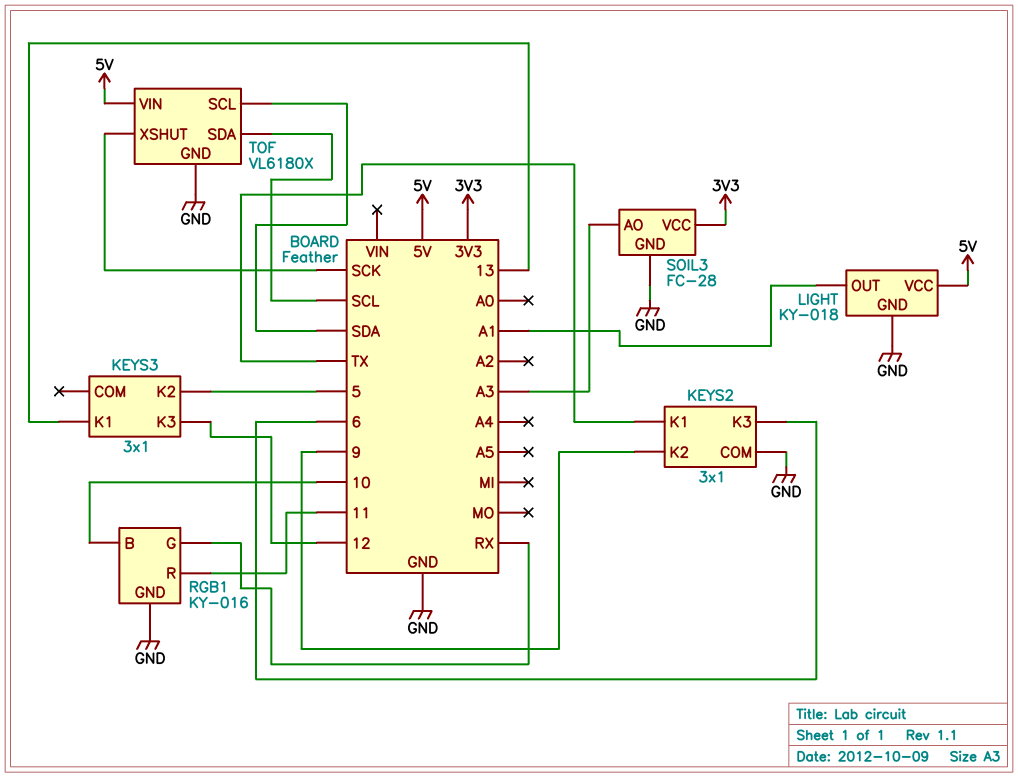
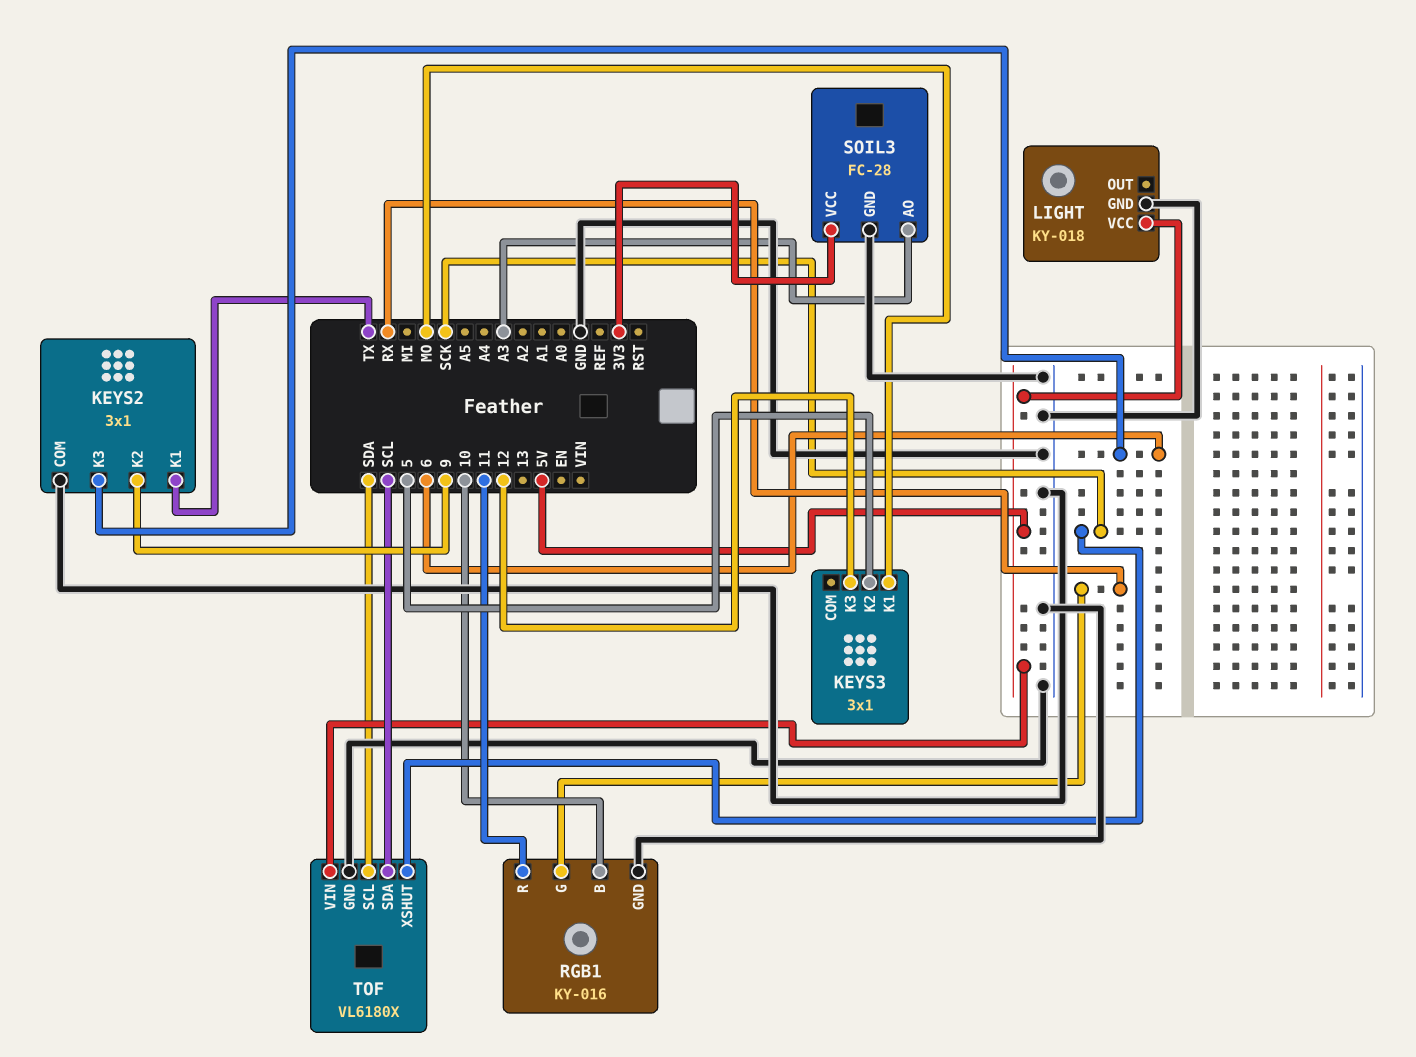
KEYS3 pin K1: 13 -> MO
LIGHT pin OUT: A1 -> none

